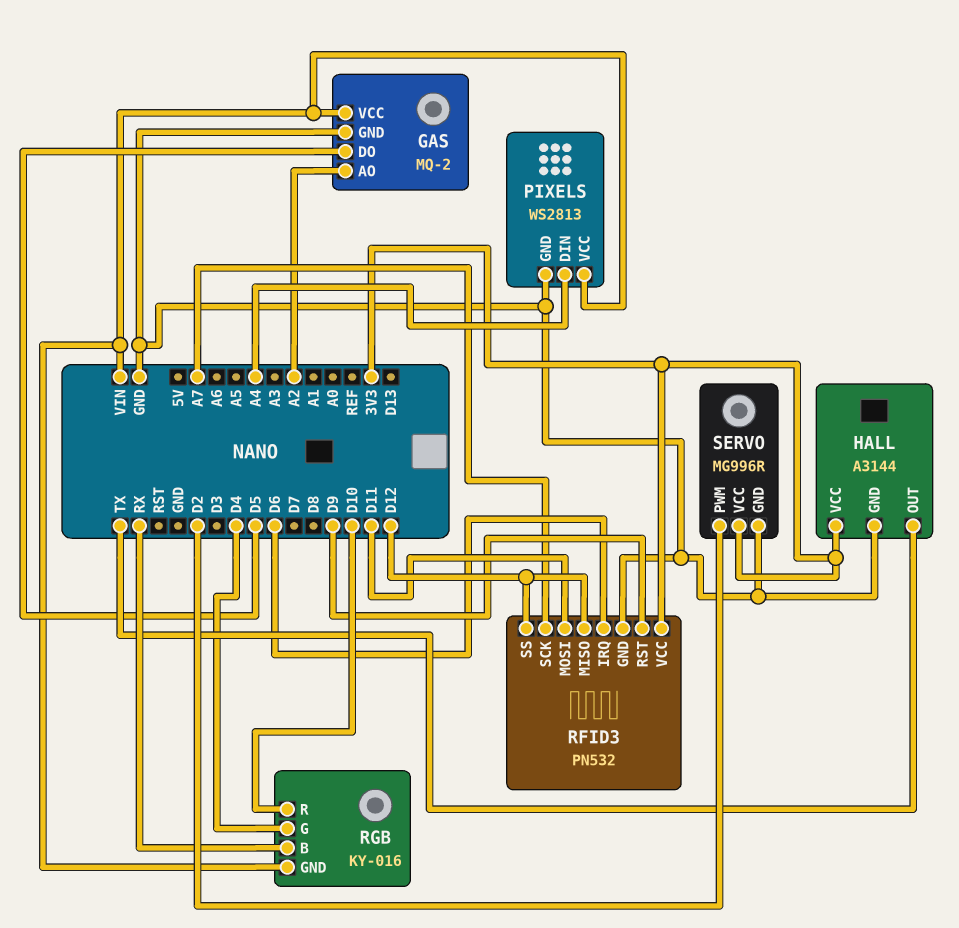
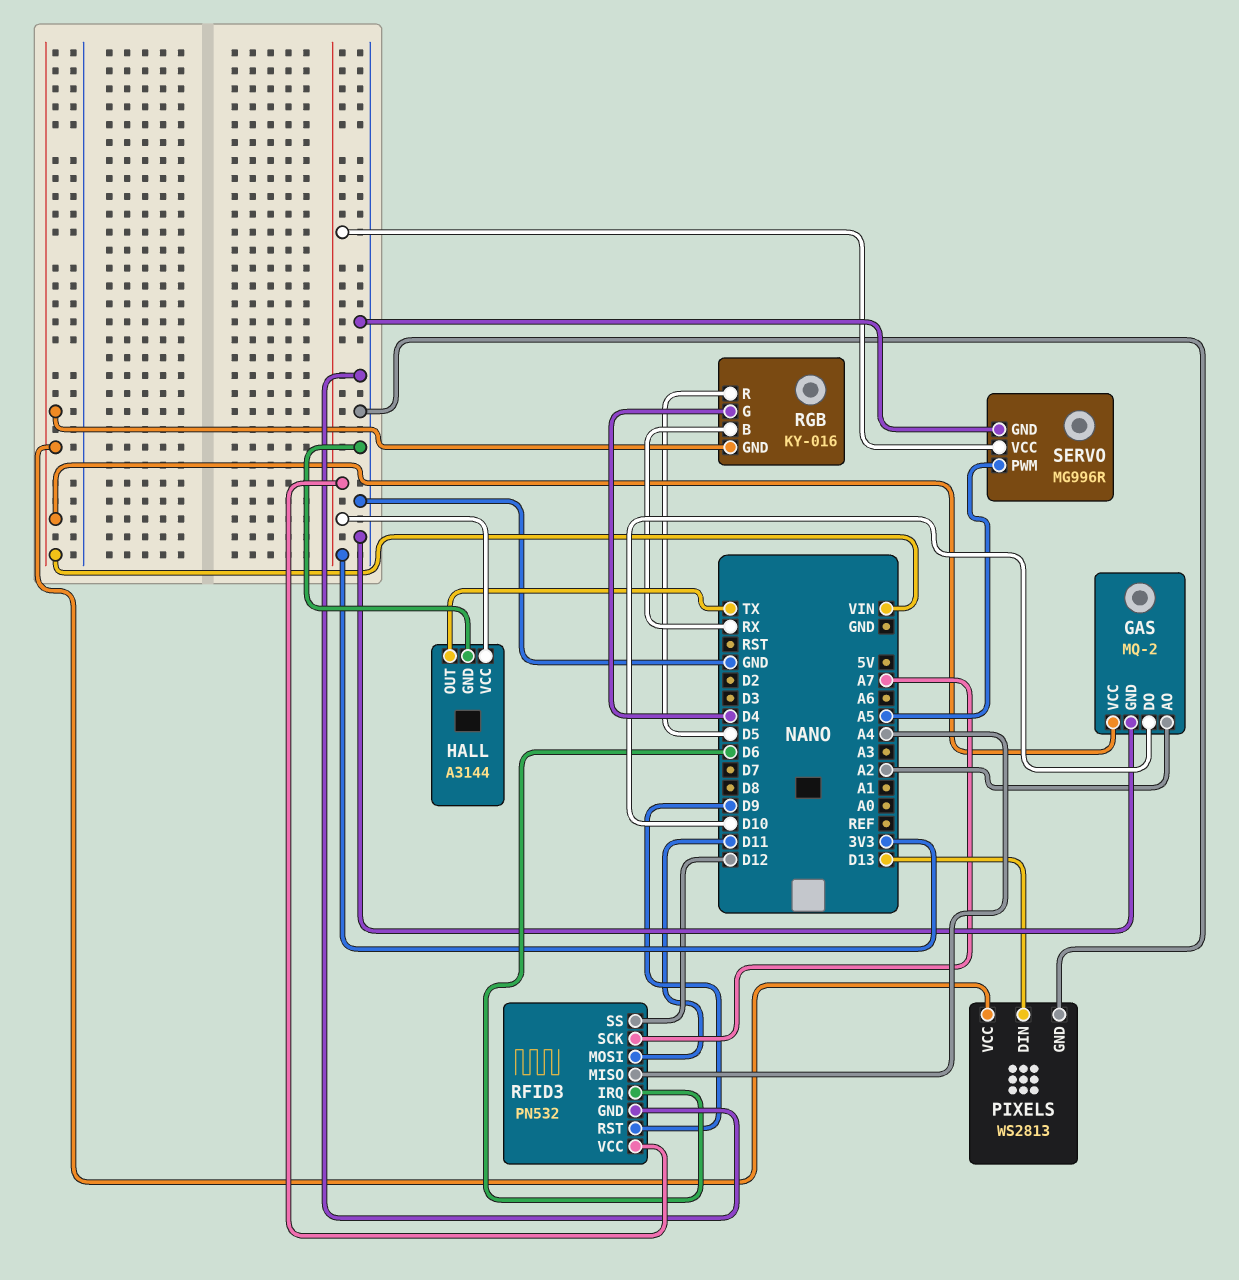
GAS pin DO: D5 -> D10
PIXELS pin DIN: A4 -> D13
RFID3 pin MISO: D12 -> A4
RGB pin R: D10 -> D5
SERVO pin PWM: D2 -> A5

